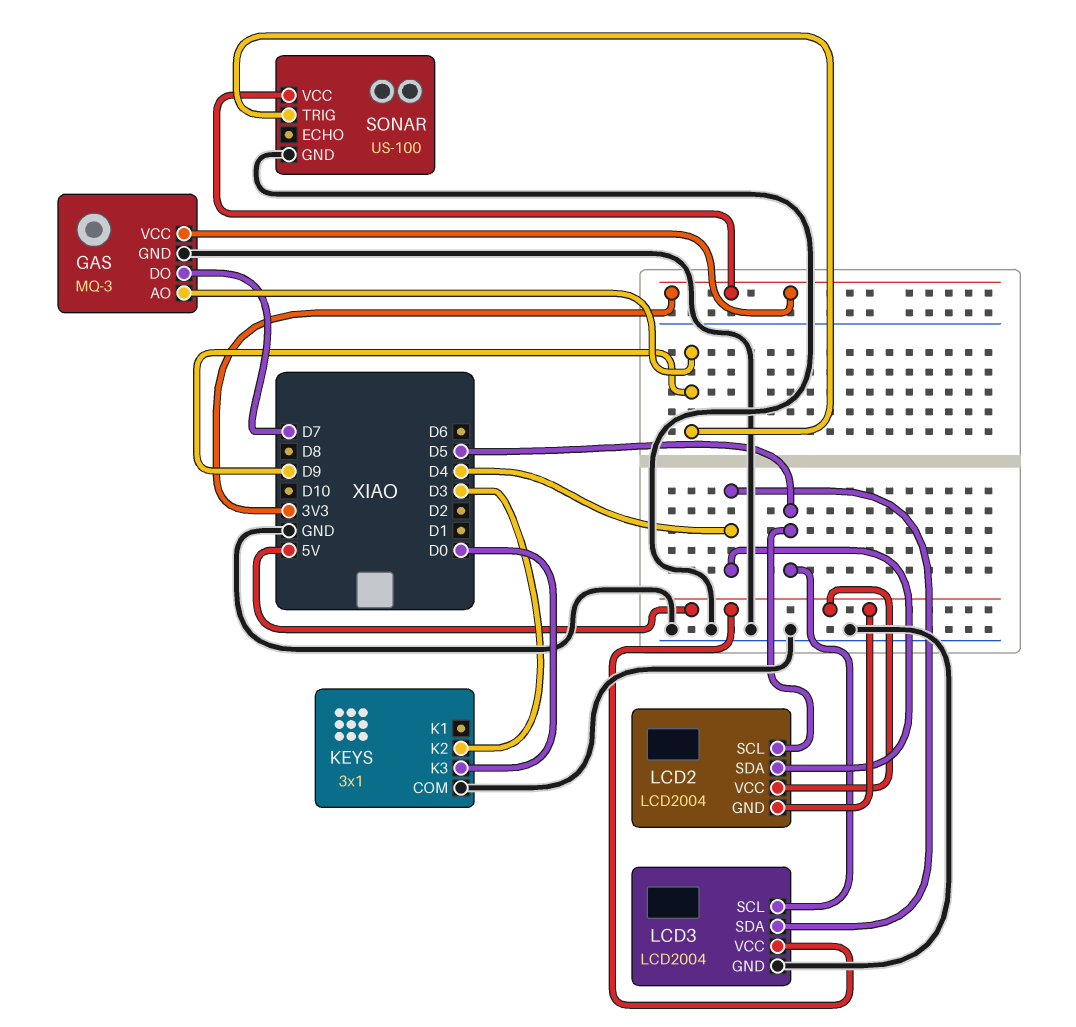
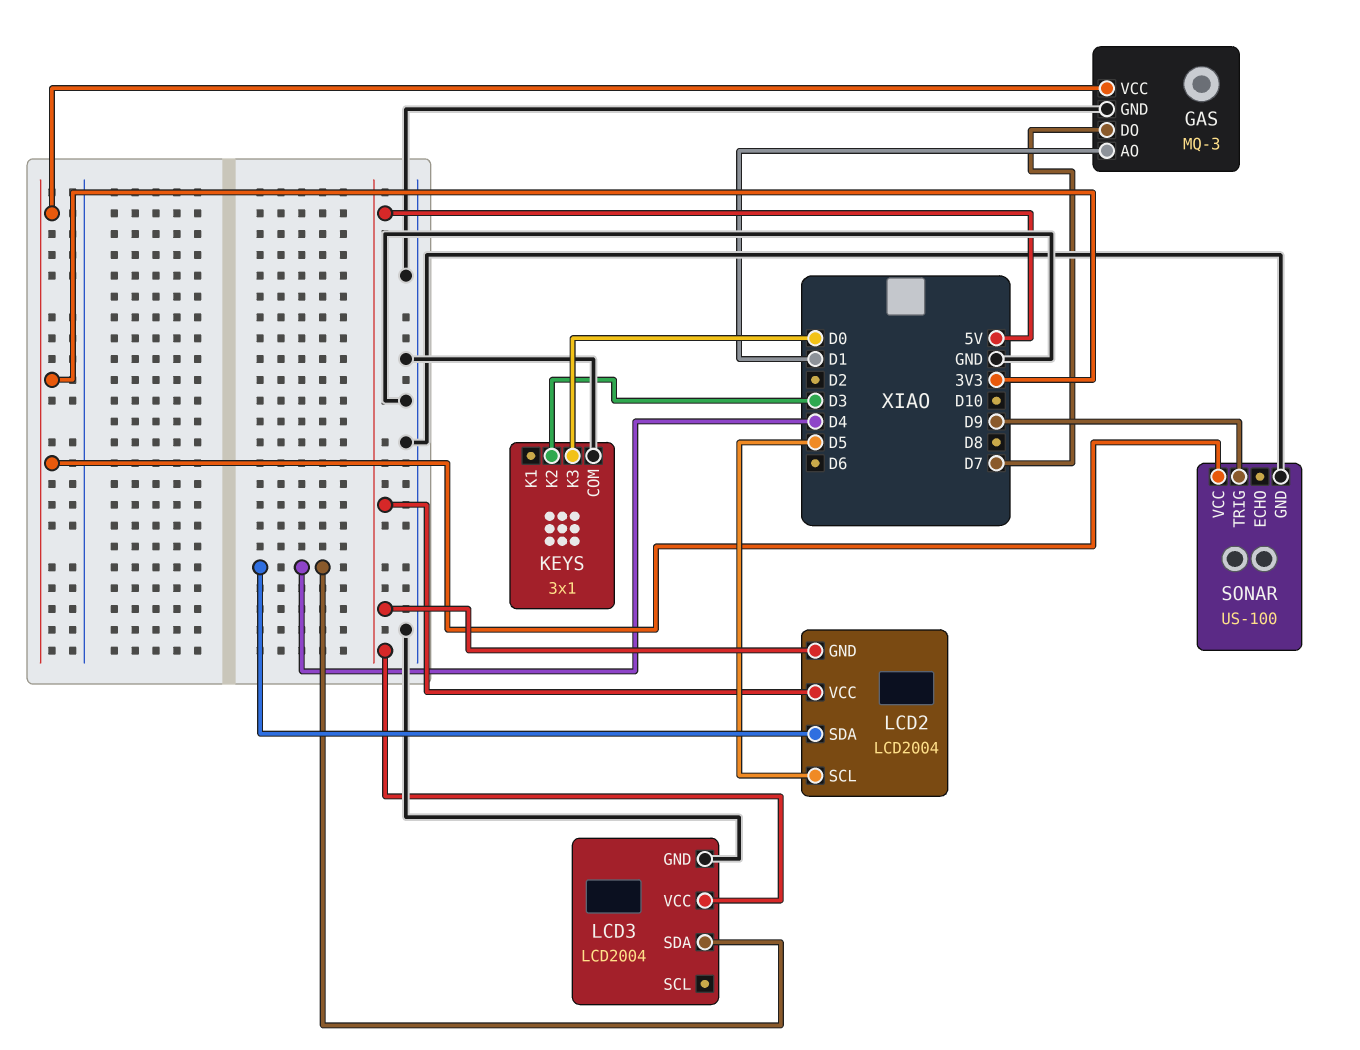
GAS pin AO: D9 -> D1
LCD3 pin SCL: D5 -> none

